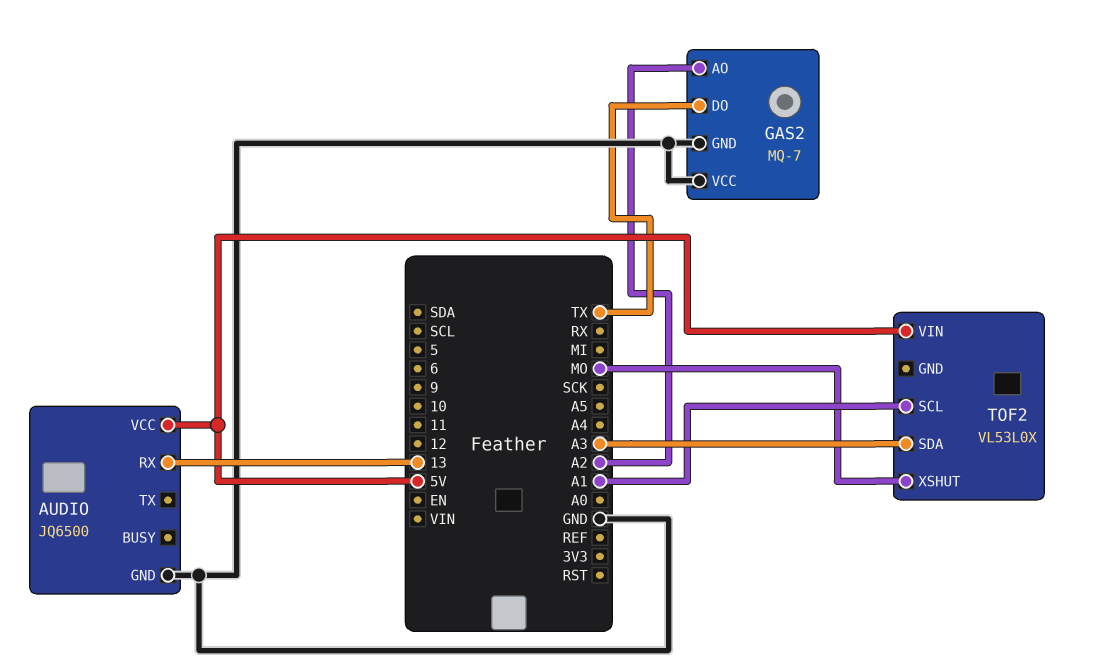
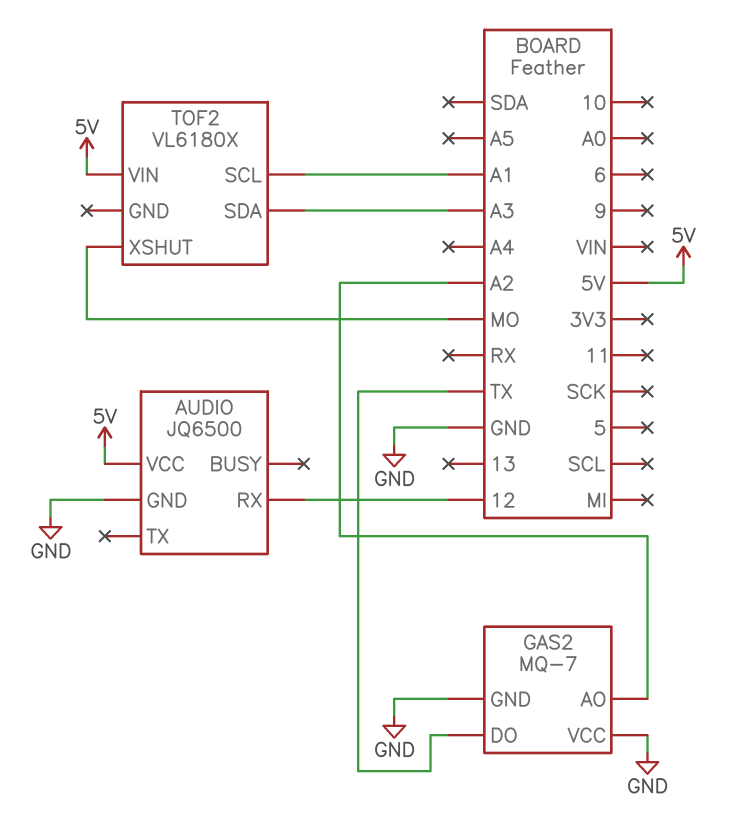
AUDIO pin RX: 13 -> 12
TOF2: VL53L0X -> VL6180X

